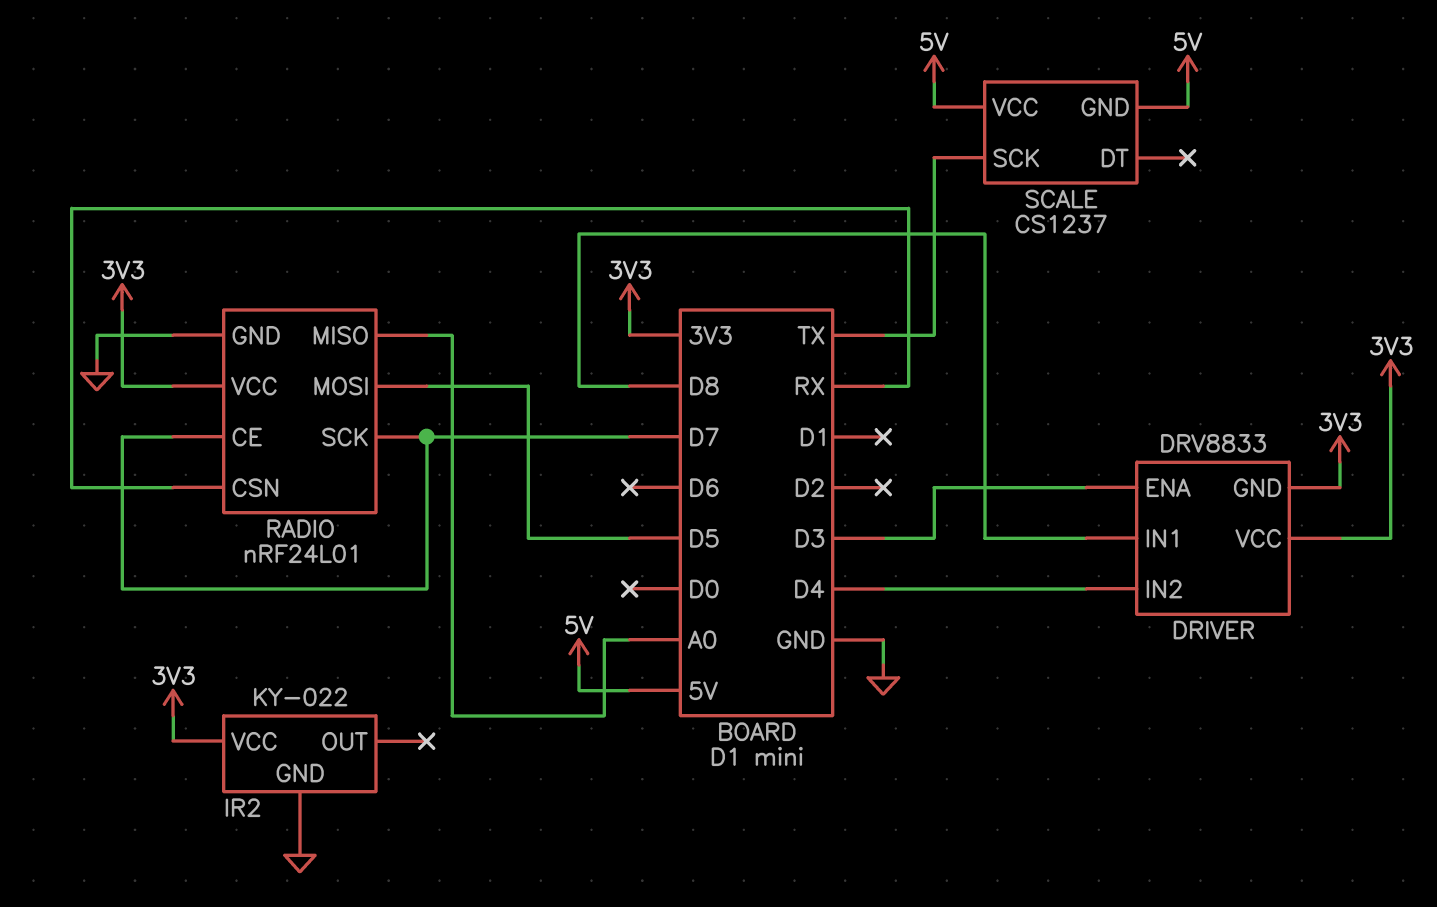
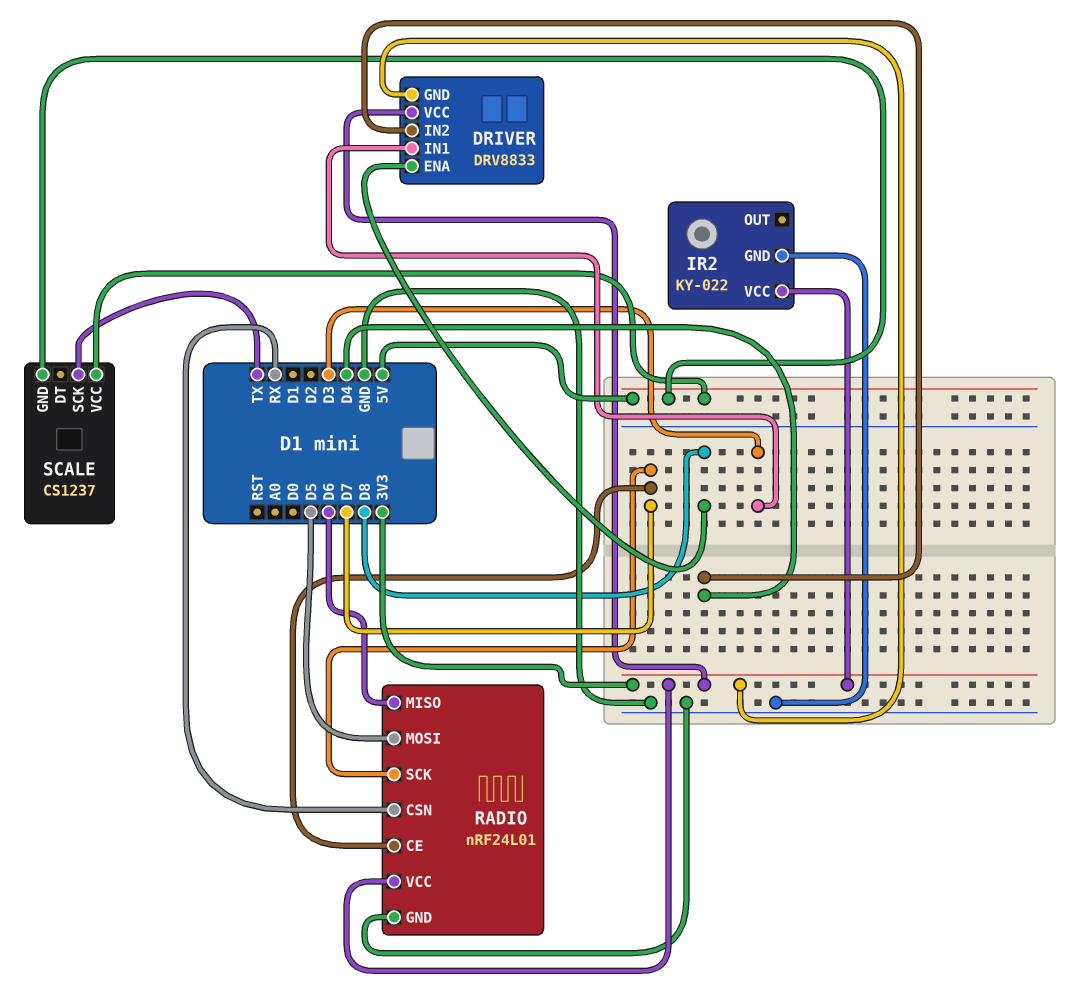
DRIVER pin ENA: D3 -> D8
DRIVER pin IN1: D8 -> D3
RADIO pin MISO: A0 -> D6

